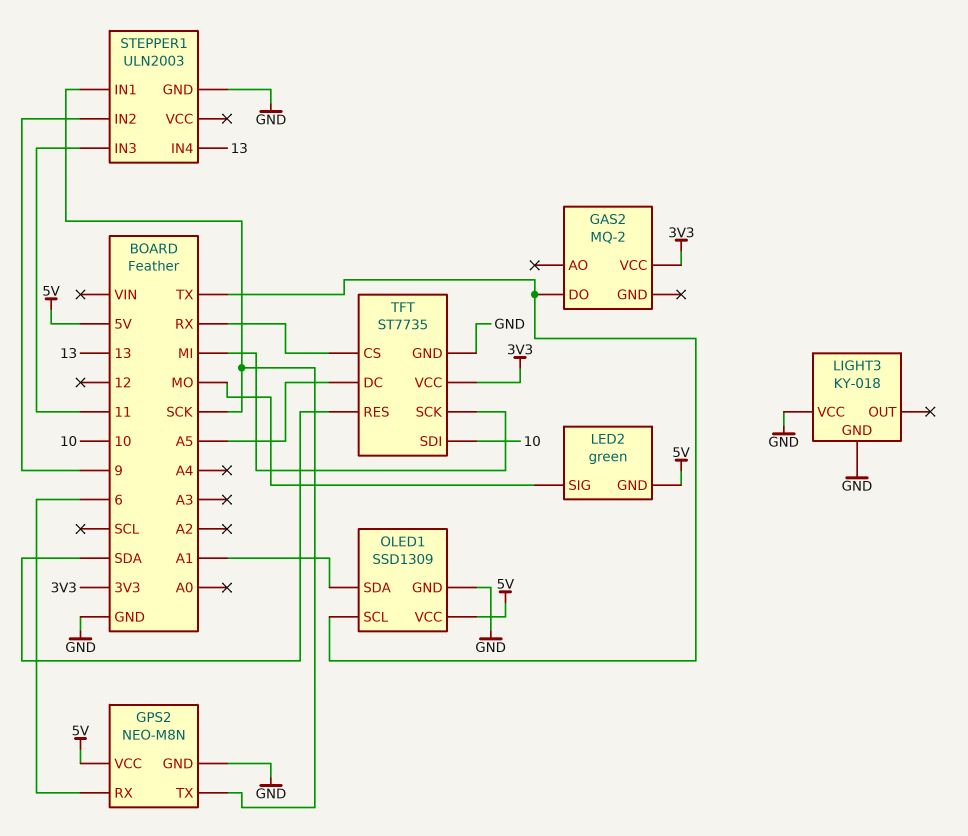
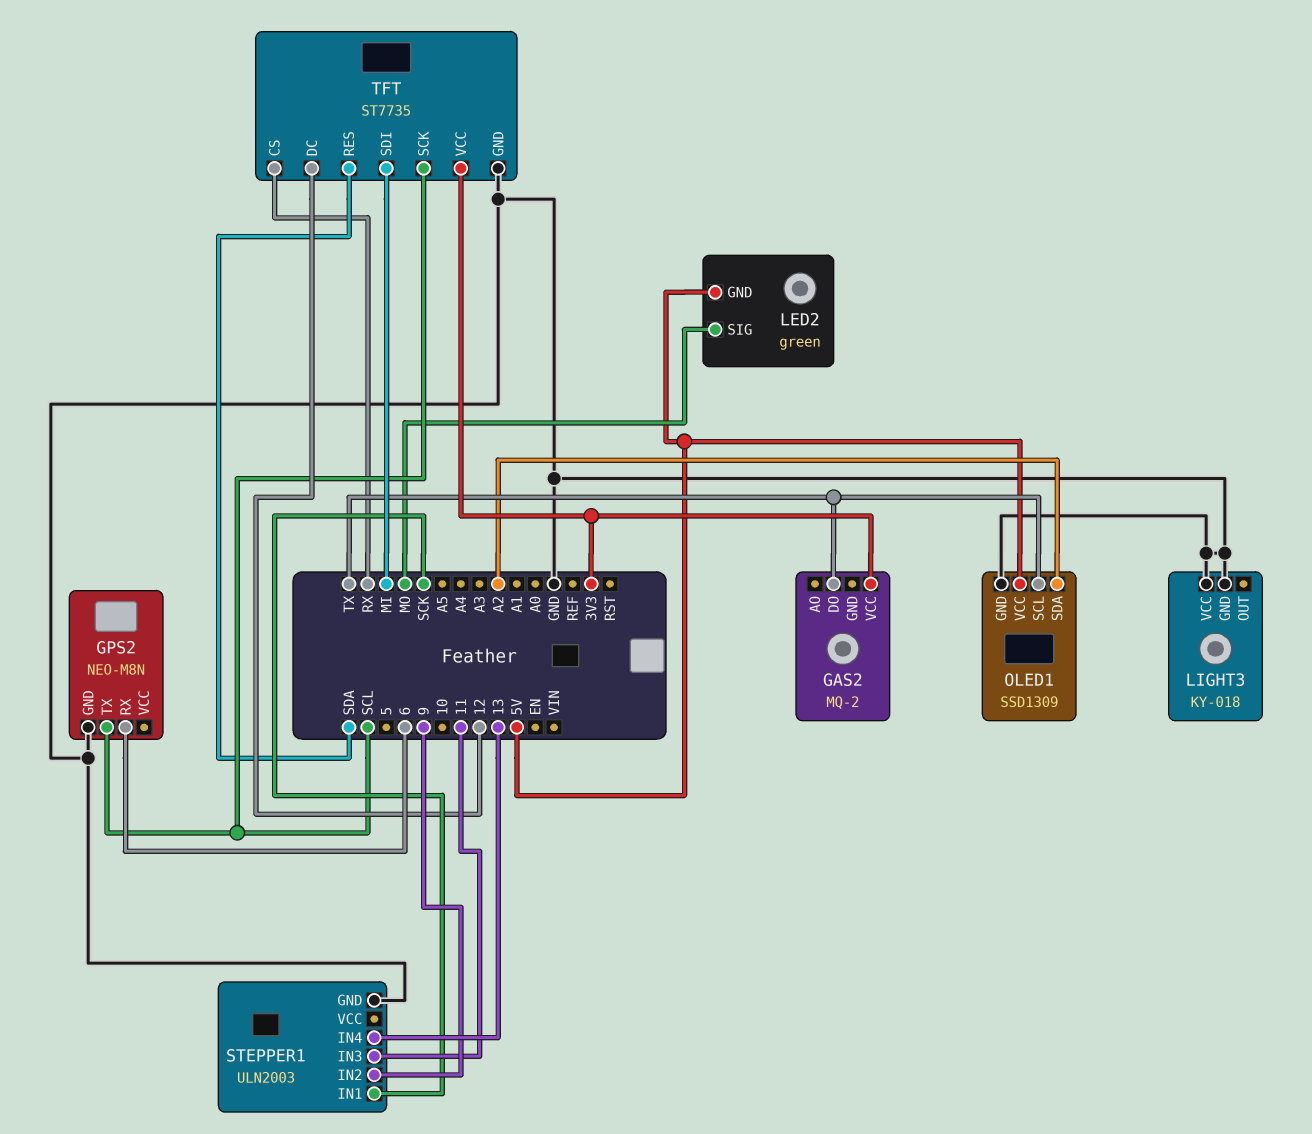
GPS2 pin TX: SCK -> SCL
GPS2 pin VCC: 5V -> none
OLED1 pin SDA: A1 -> A2
TFT pin DC: A5 -> 12
TFT pin SCK: MI -> SCL
TFT pin SDI: 10 -> MI

